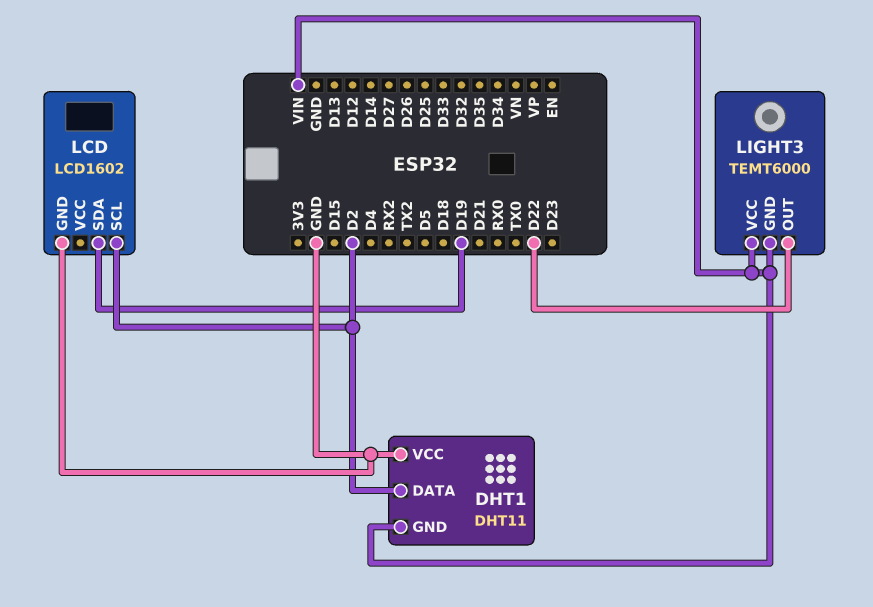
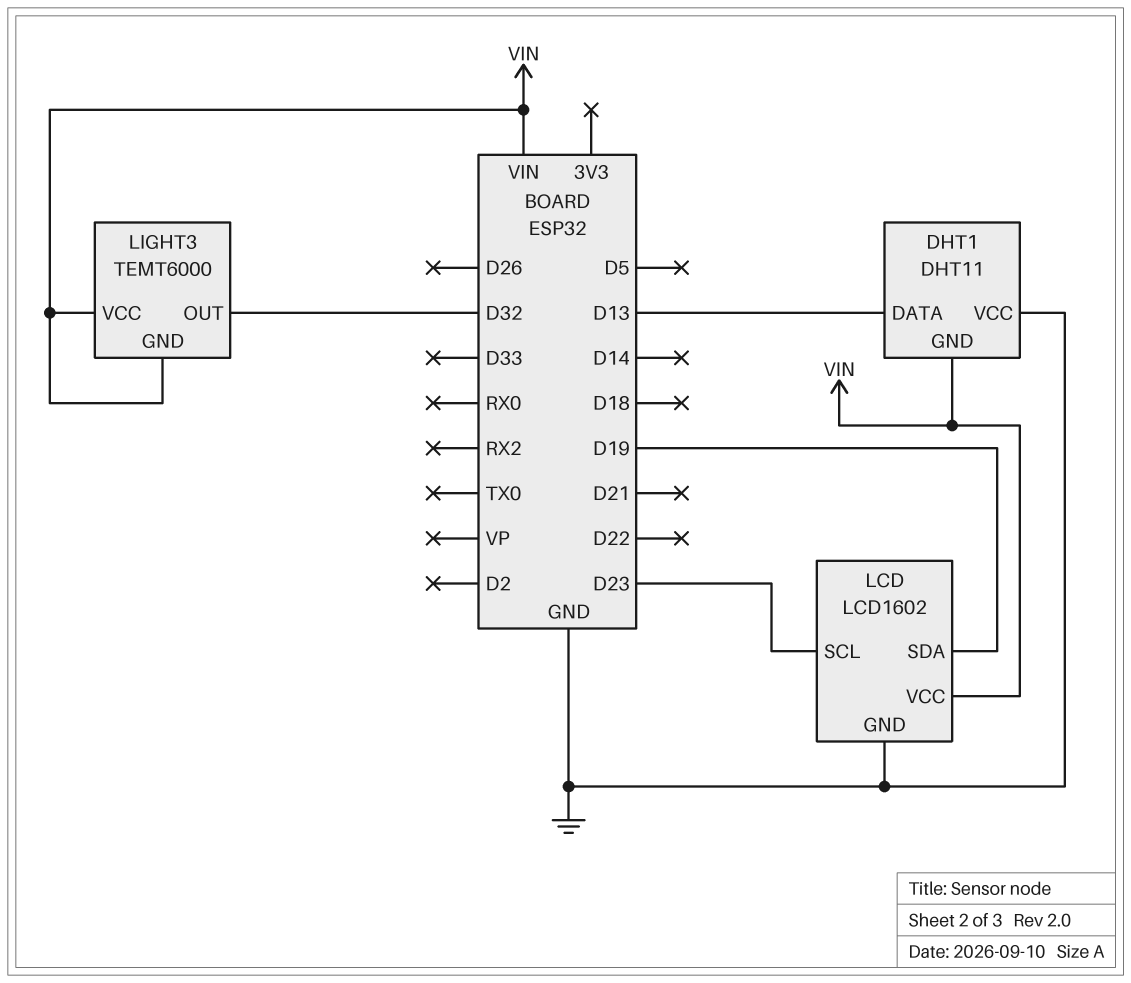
DHT1 pin DATA: D2 -> D13
LCD pin SCL: D2 -> D23
LCD pin VCC: none -> VIN
LIGHT3 pin OUT: D22 -> D32

